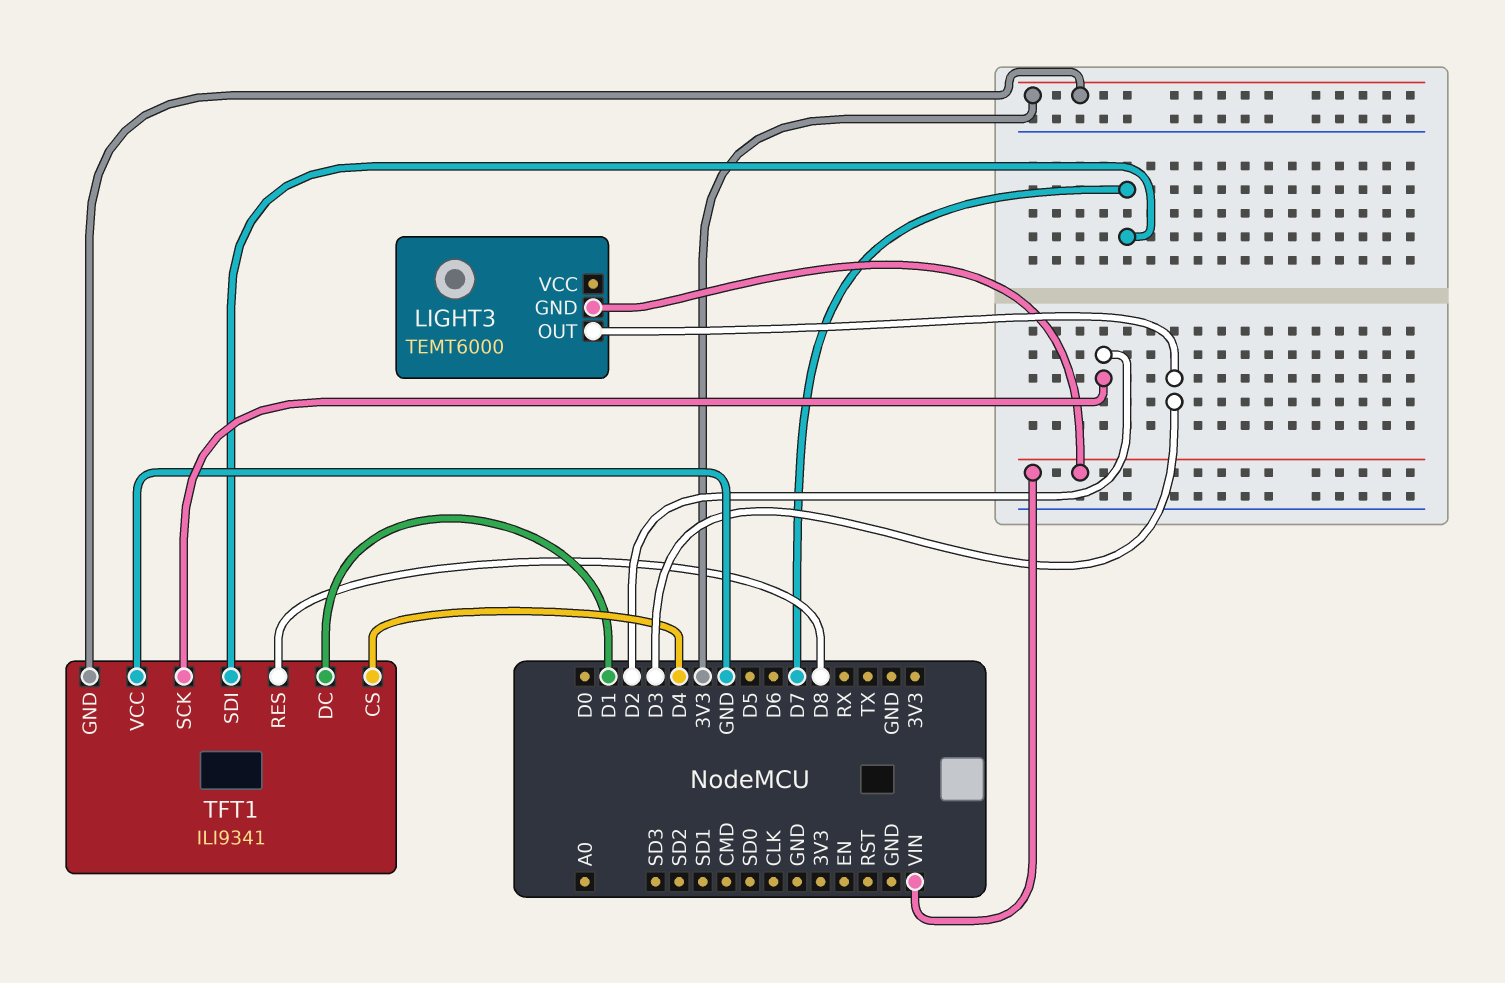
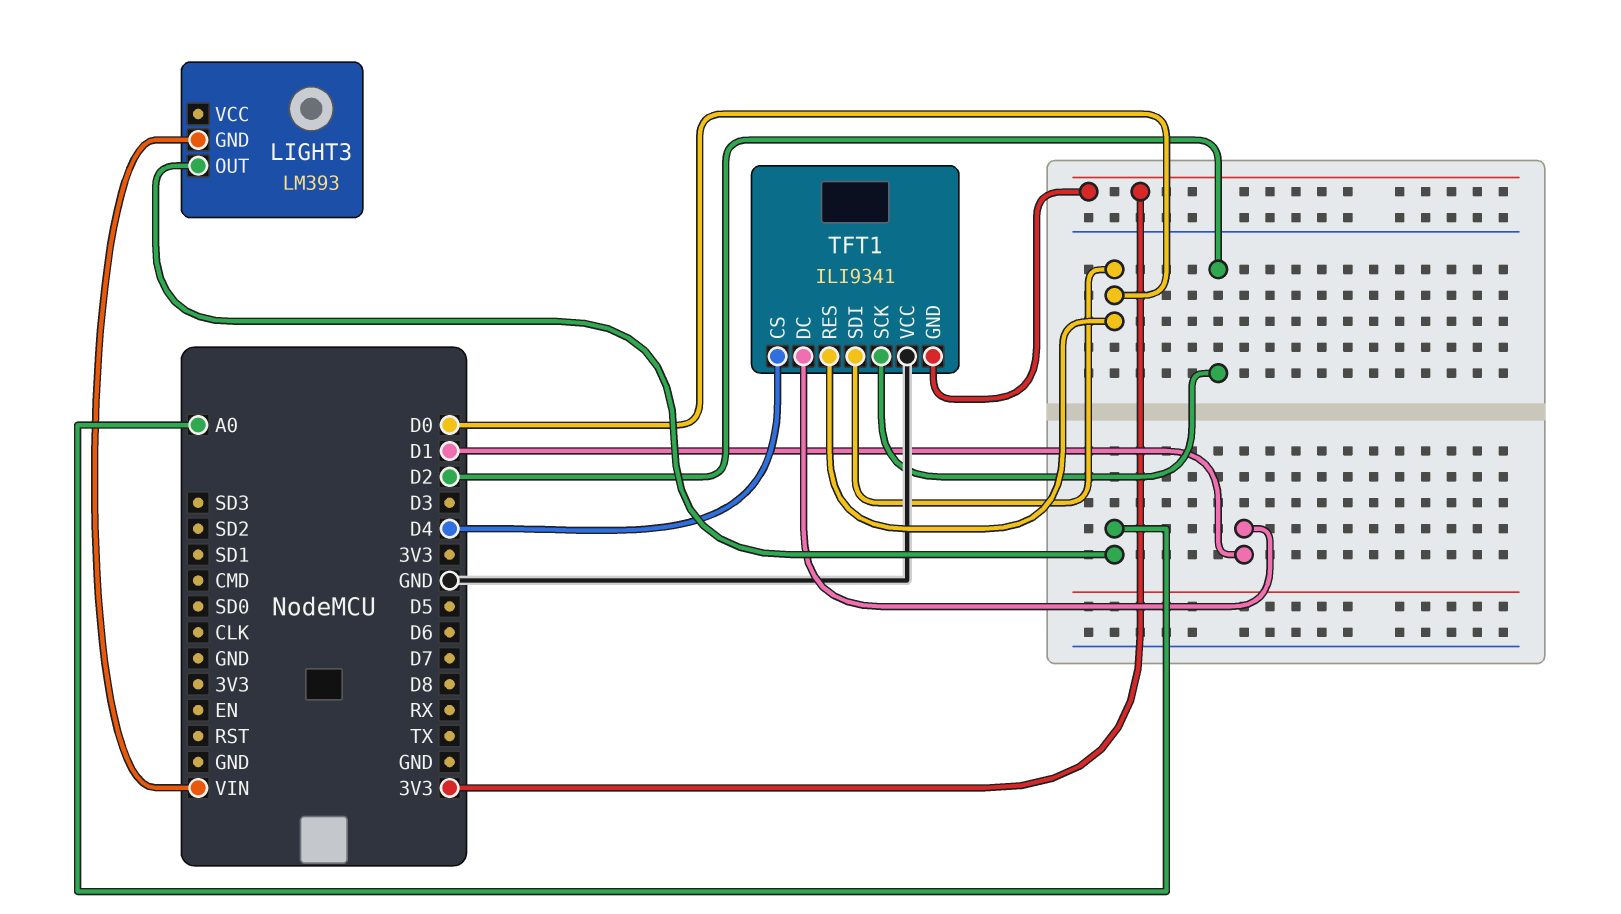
LIGHT3: TEMT6000 -> LM393
LIGHT3 pin OUT: D3 -> A0
TFT1 pin RES: D8 -> D0
TFT1 pin SDI: D7 -> D0

